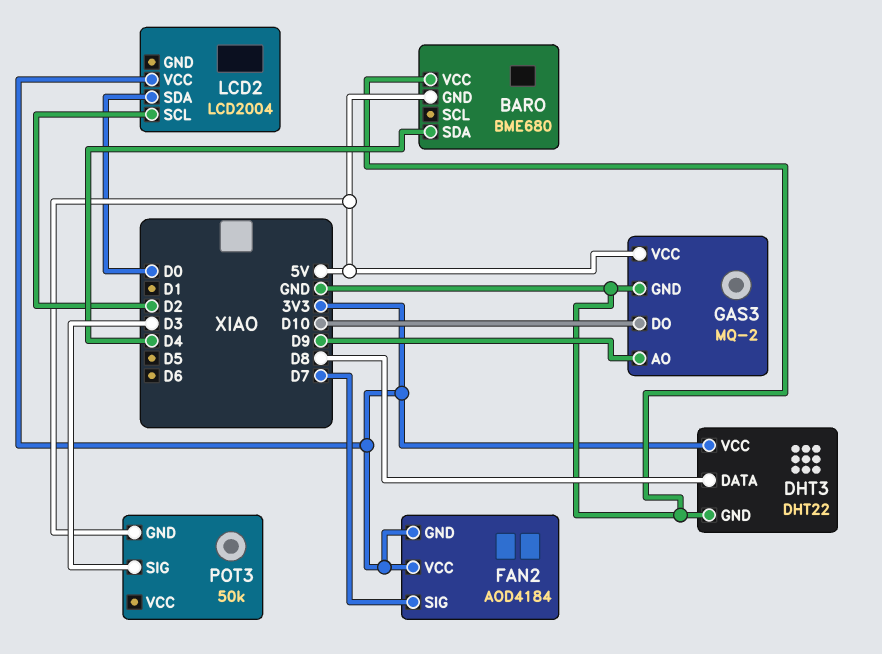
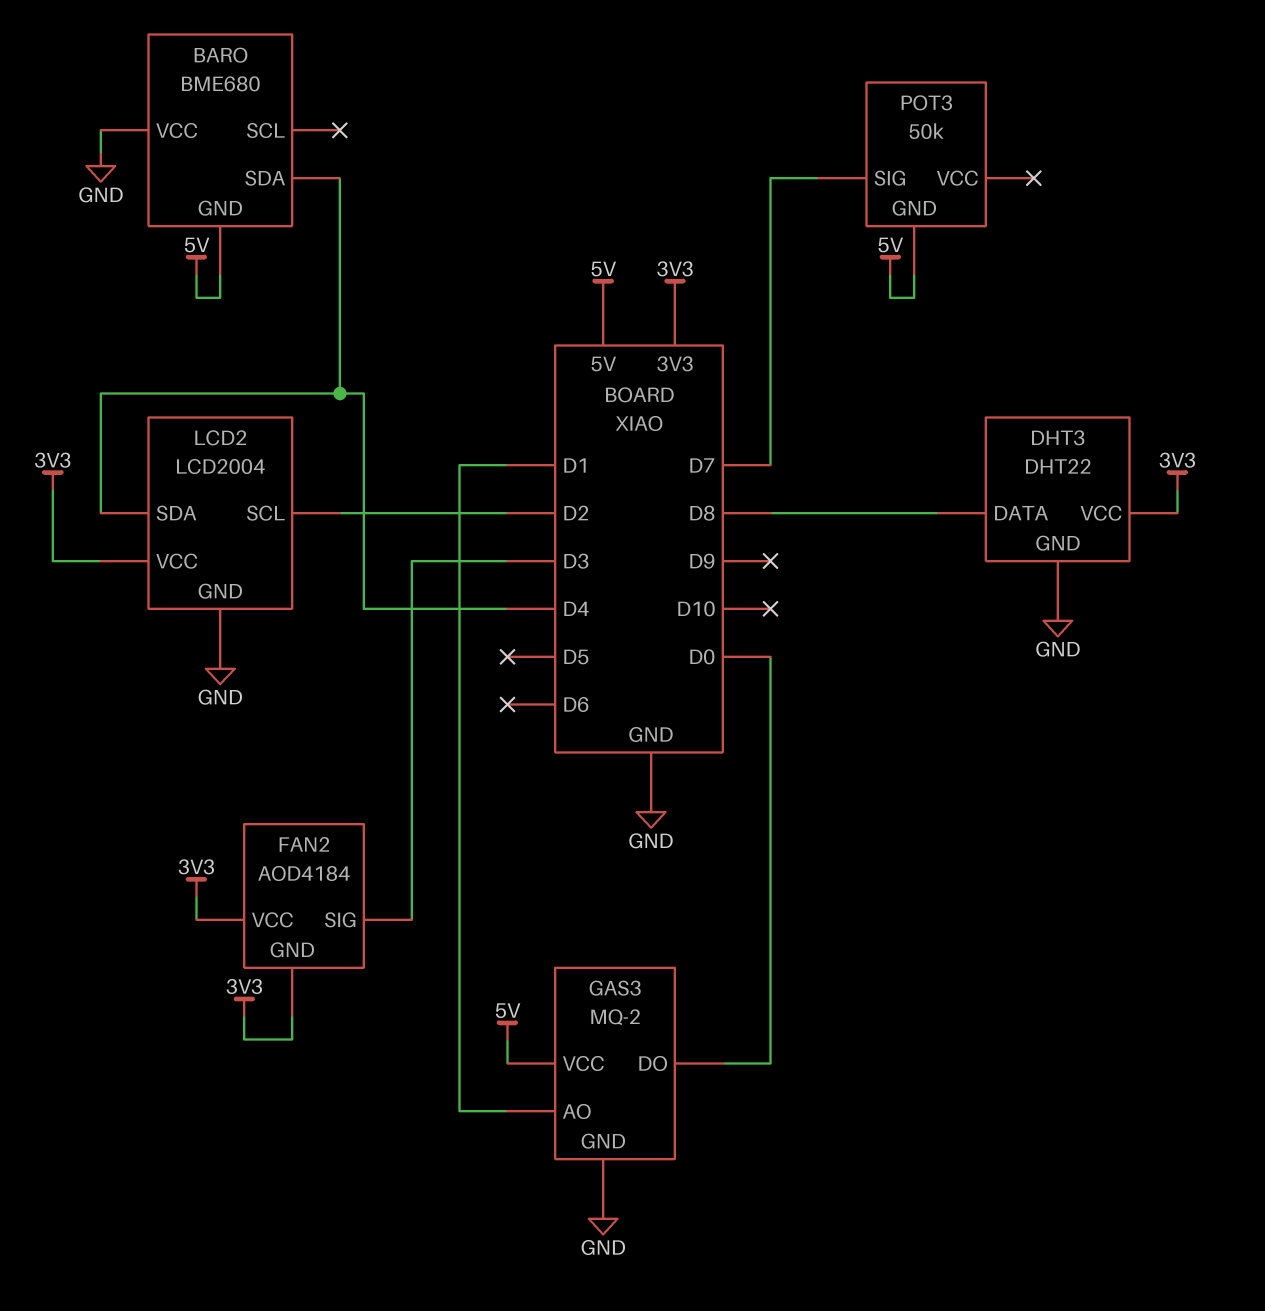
FAN2 pin SIG: D7 -> D3
GAS3 pin AO: D9 -> D1
GAS3 pin DO: D10 -> D0
LCD2 pin GND: none -> GND
LCD2 pin SDA: D0 -> D4
POT3 pin SIG: D3 -> D7

